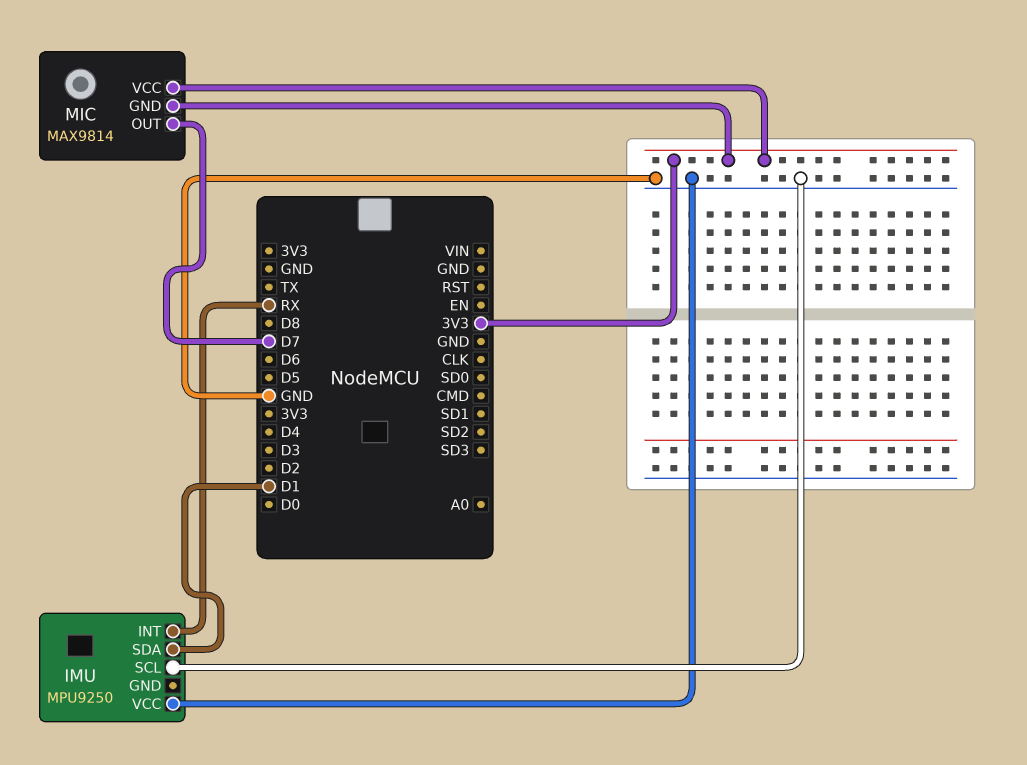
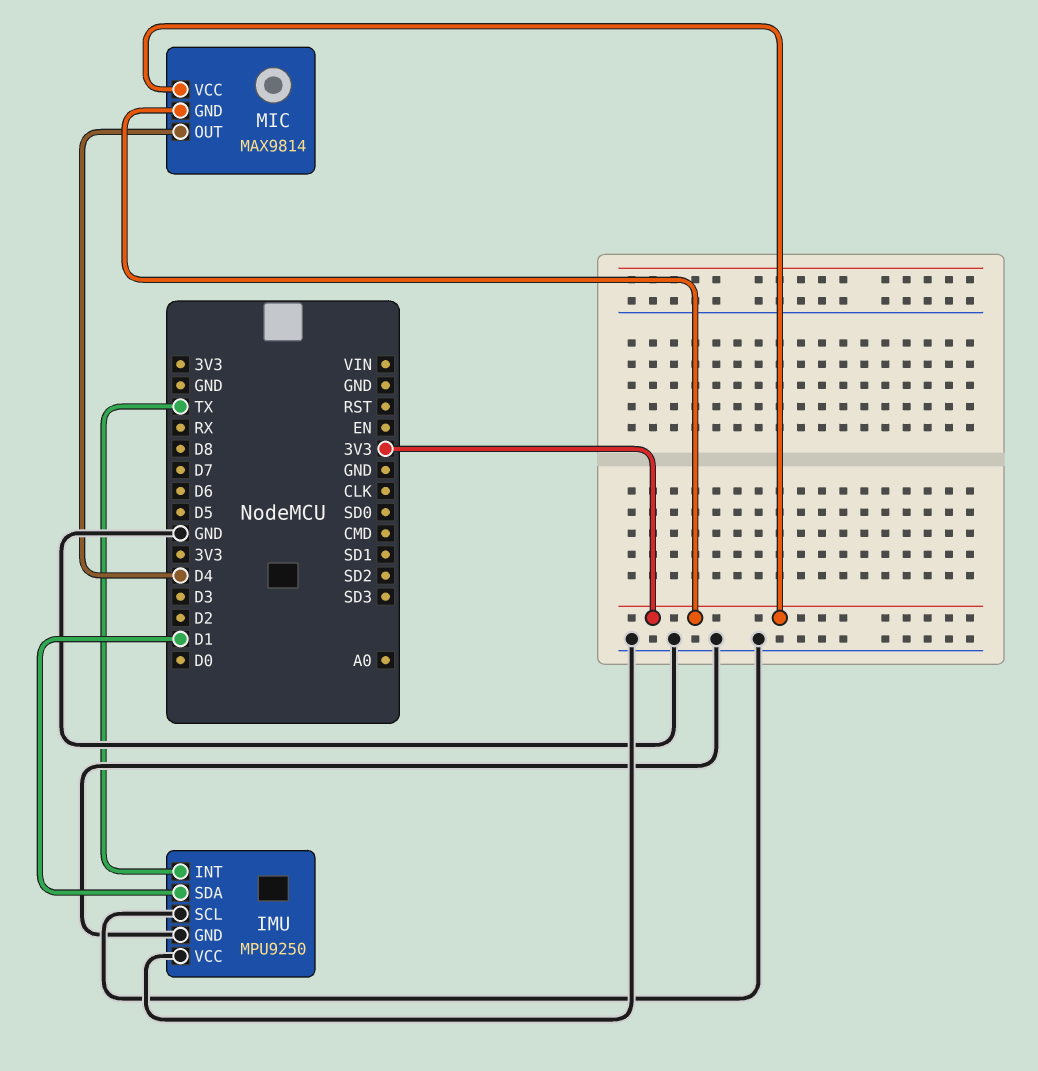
IMU pin GND: none -> GND
IMU pin INT: RX -> TX
MIC pin OUT: D7 -> D4

